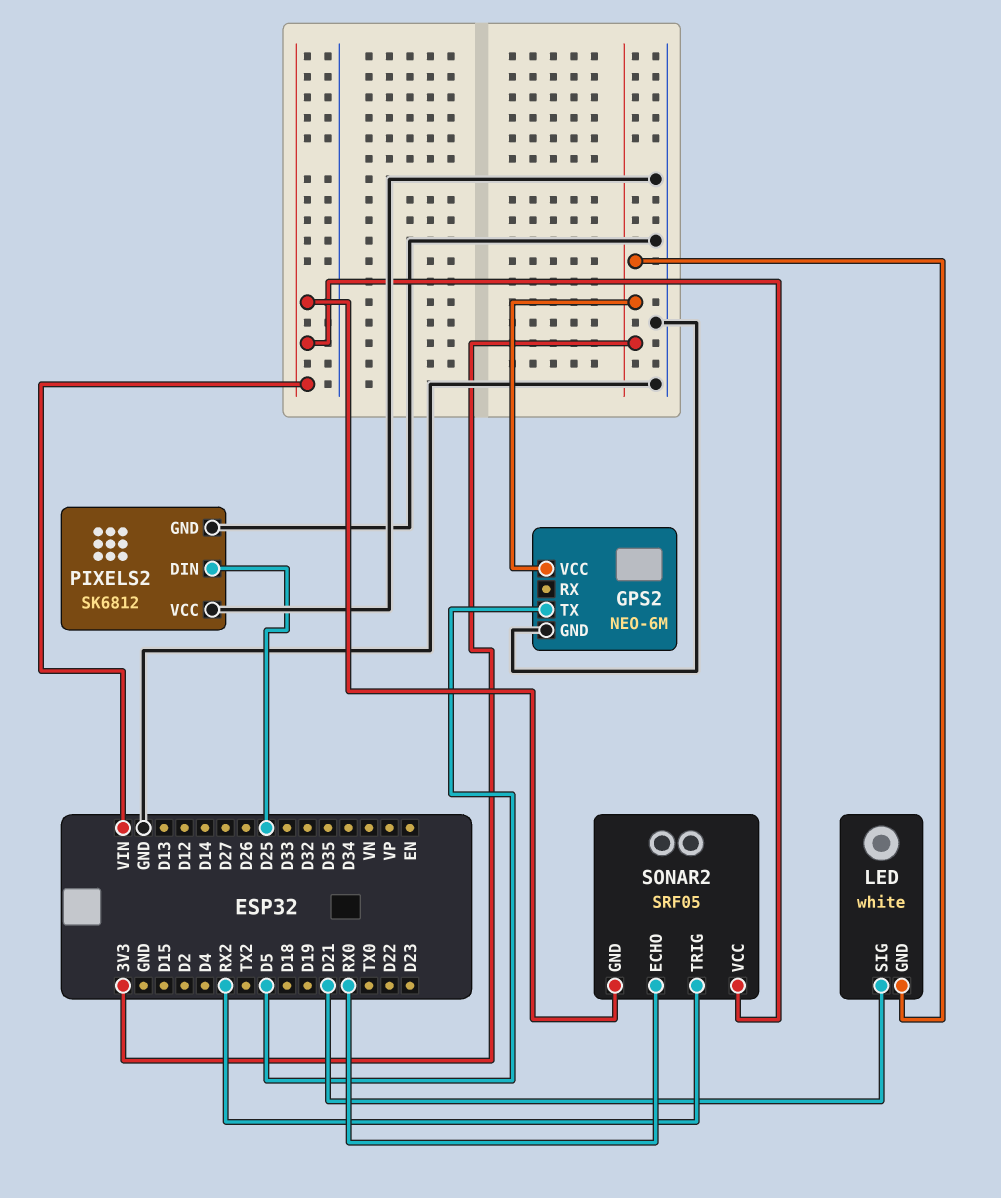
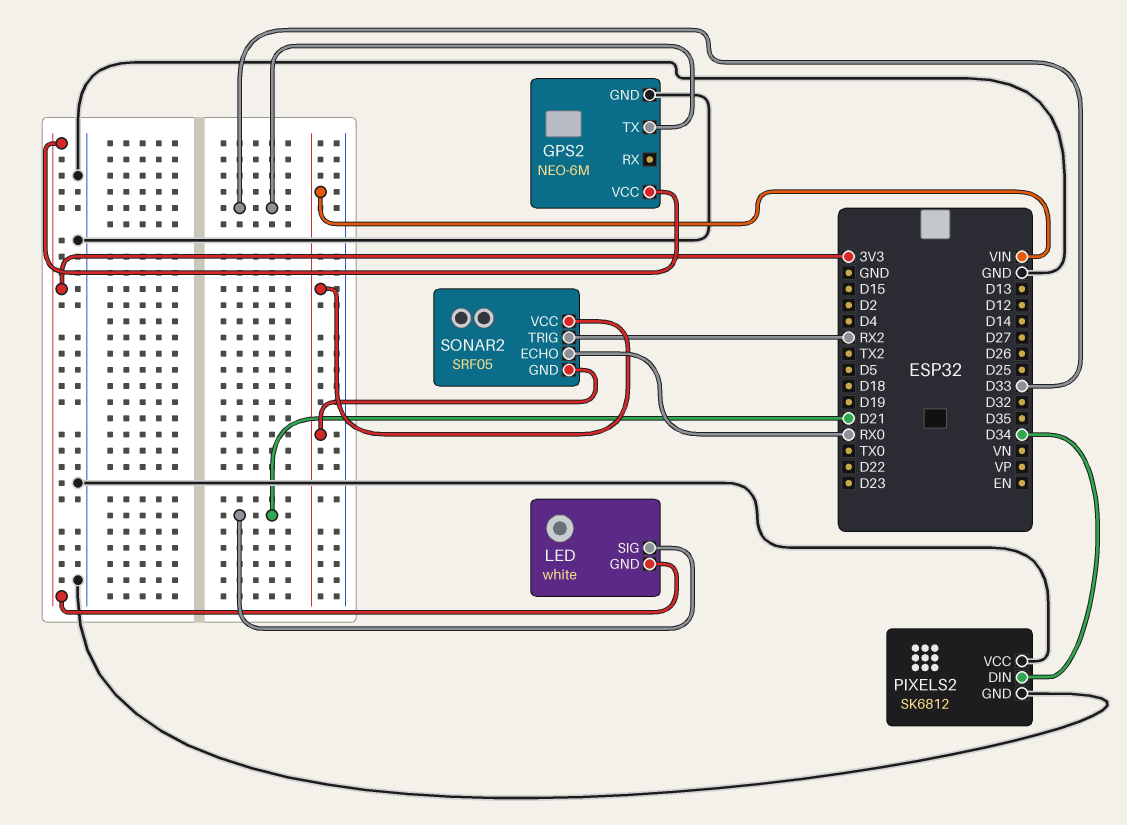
GPS2 pin TX: D5 -> D33
PIXELS2 pin DIN: D25 -> D34

